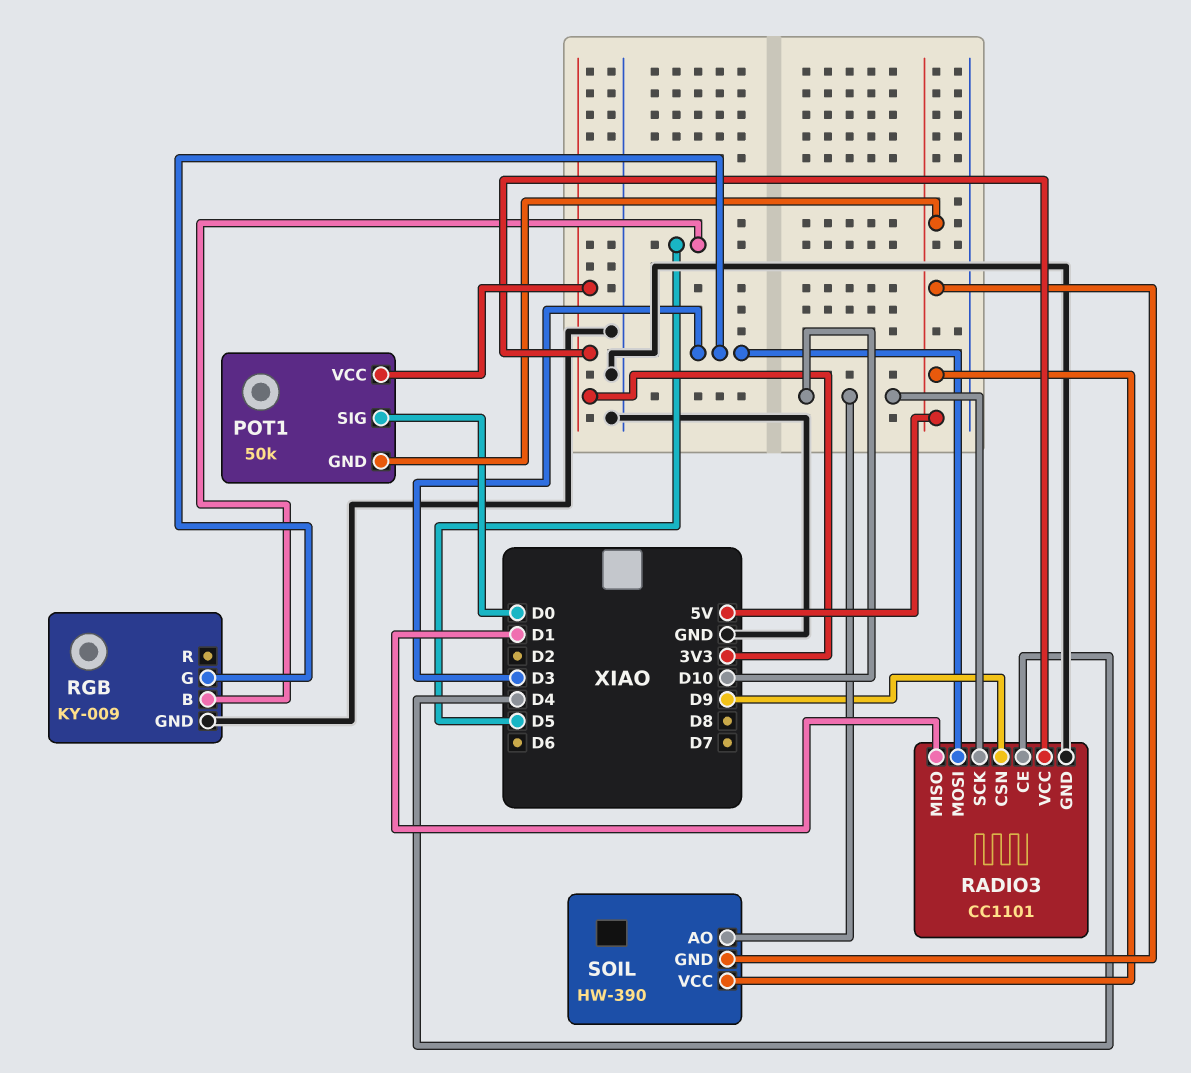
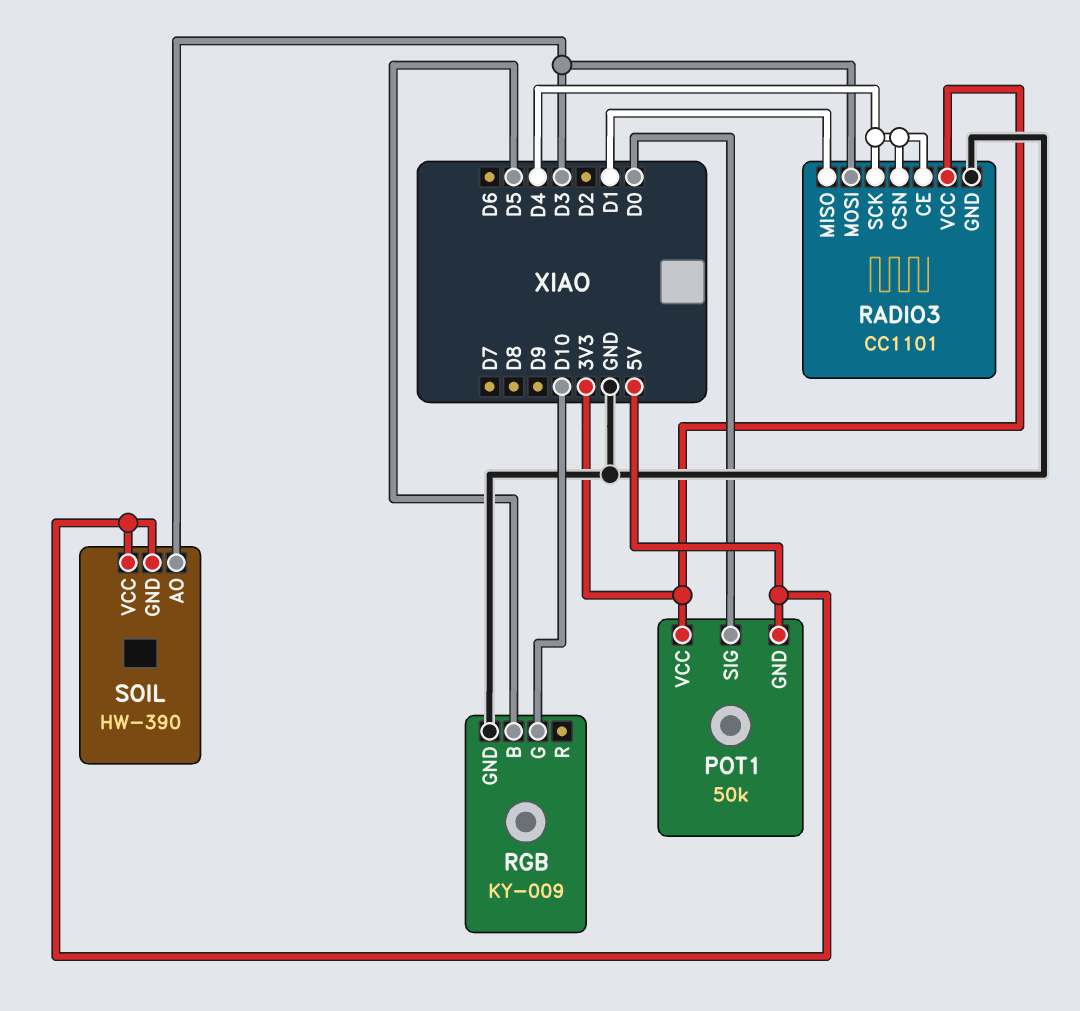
RADIO3 pin CSN: D9 -> D4
RADIO3 pin SCK: D10 -> D4
RGB pin G: D3 -> D10
SOIL pin AO: D10 -> D3

